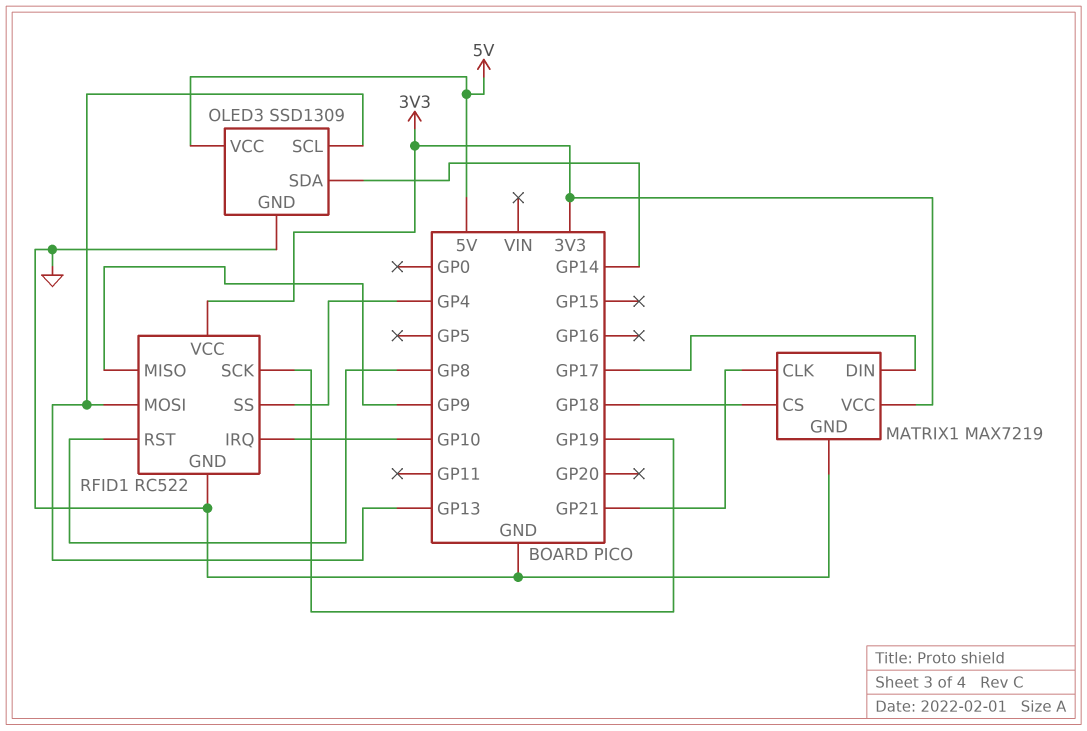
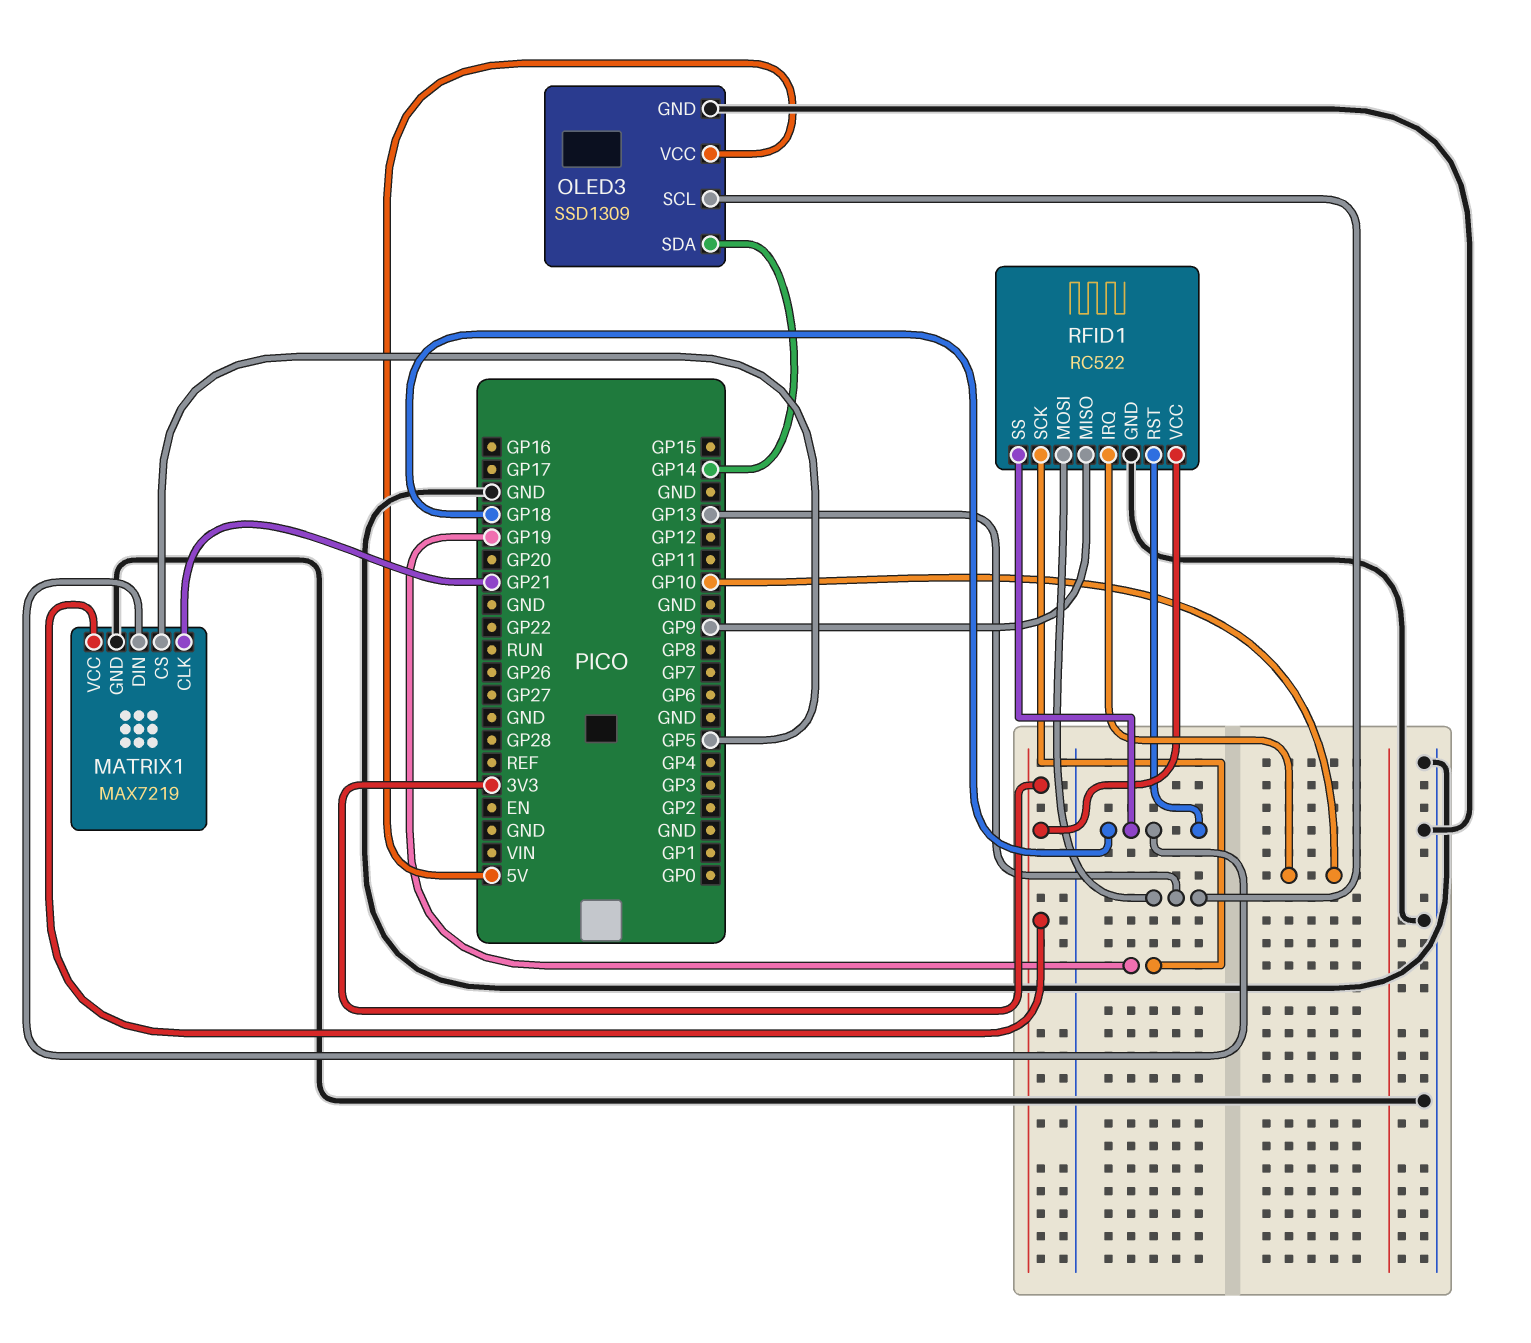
MATRIX1 pin CS: GP18 -> GP5
MATRIX1 pin DIN: GP17 -> GP18
RFID1 pin RST: GP8 -> GP18
RFID1 pin SS: GP4 -> GP18

